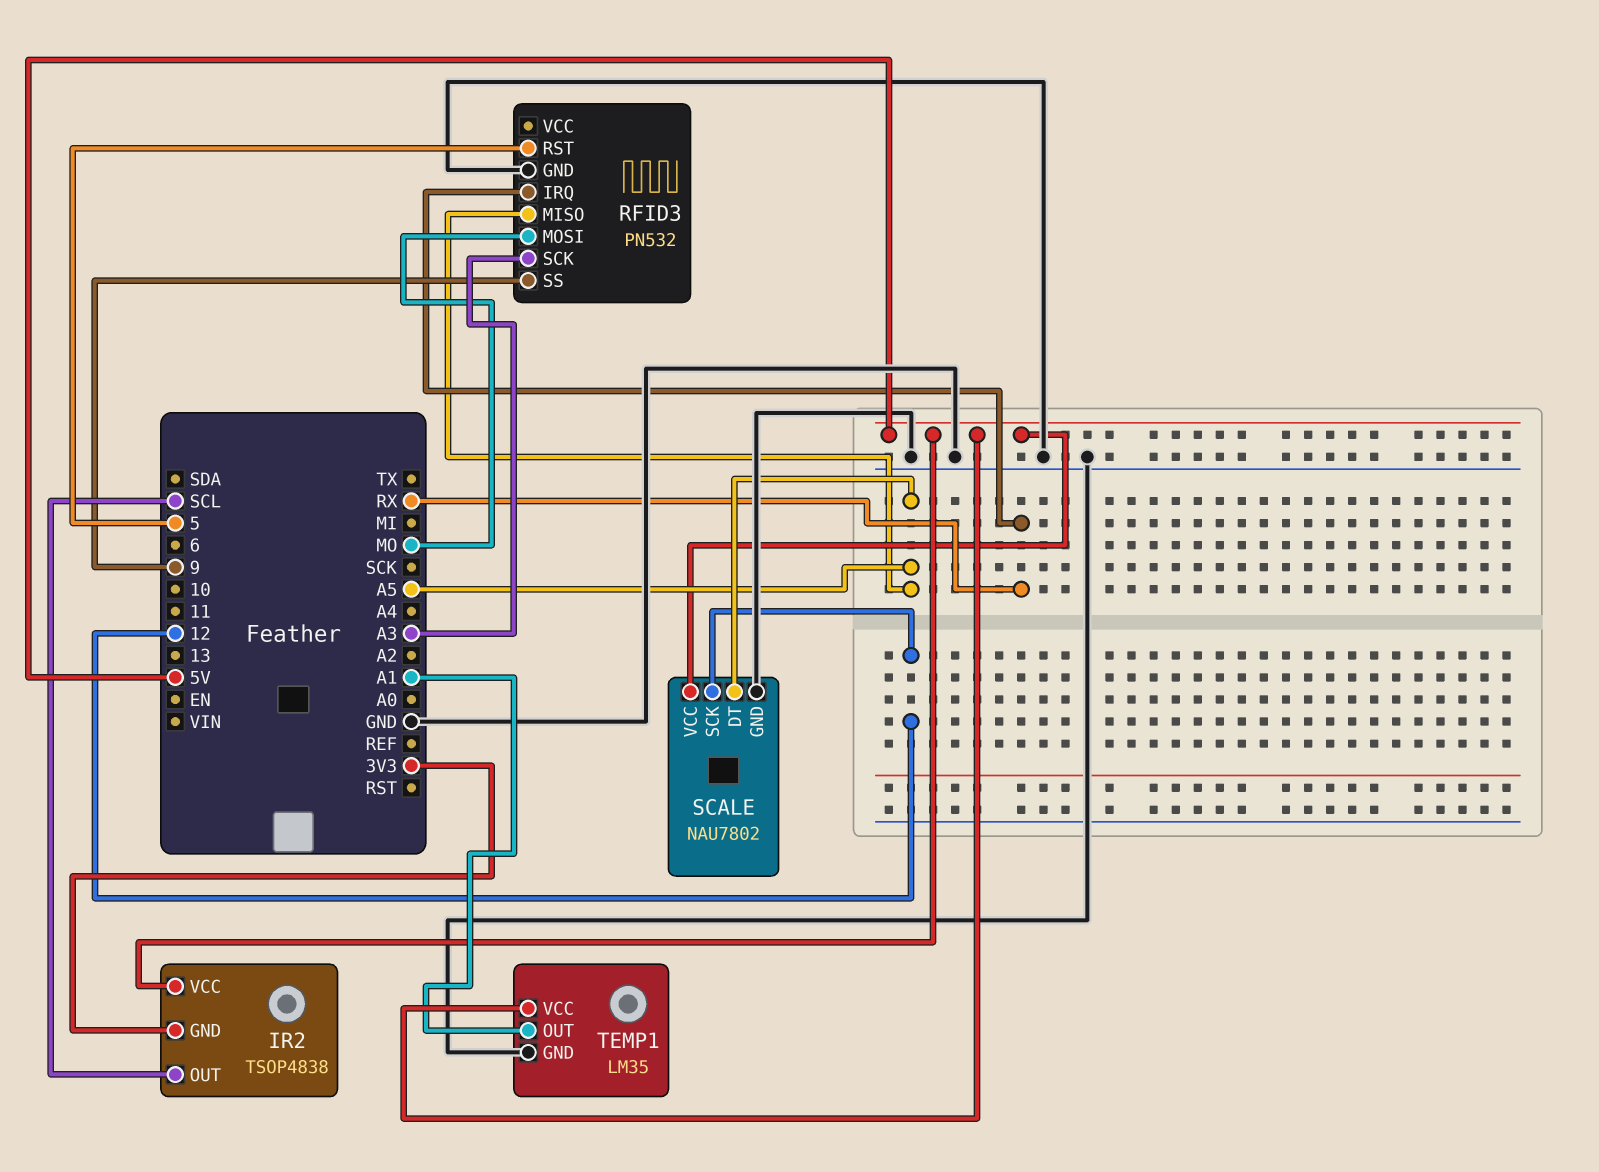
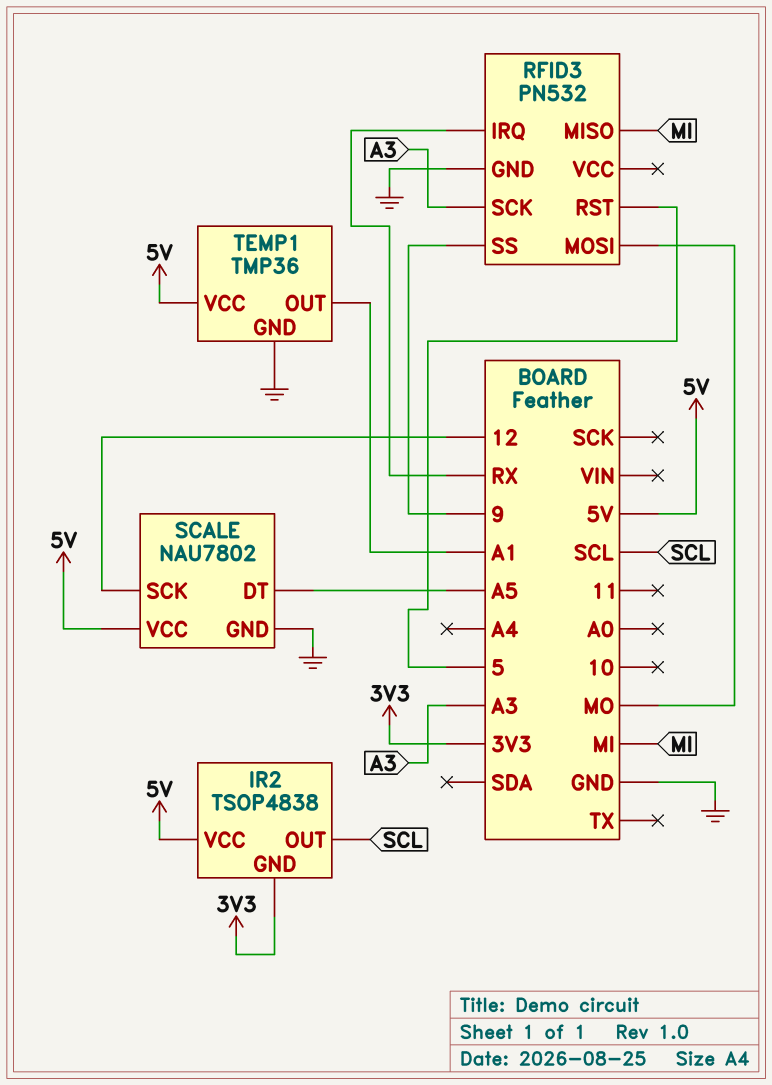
RFID3 pin MISO: A5 -> MI
TEMP1: LM35 -> TMP36

